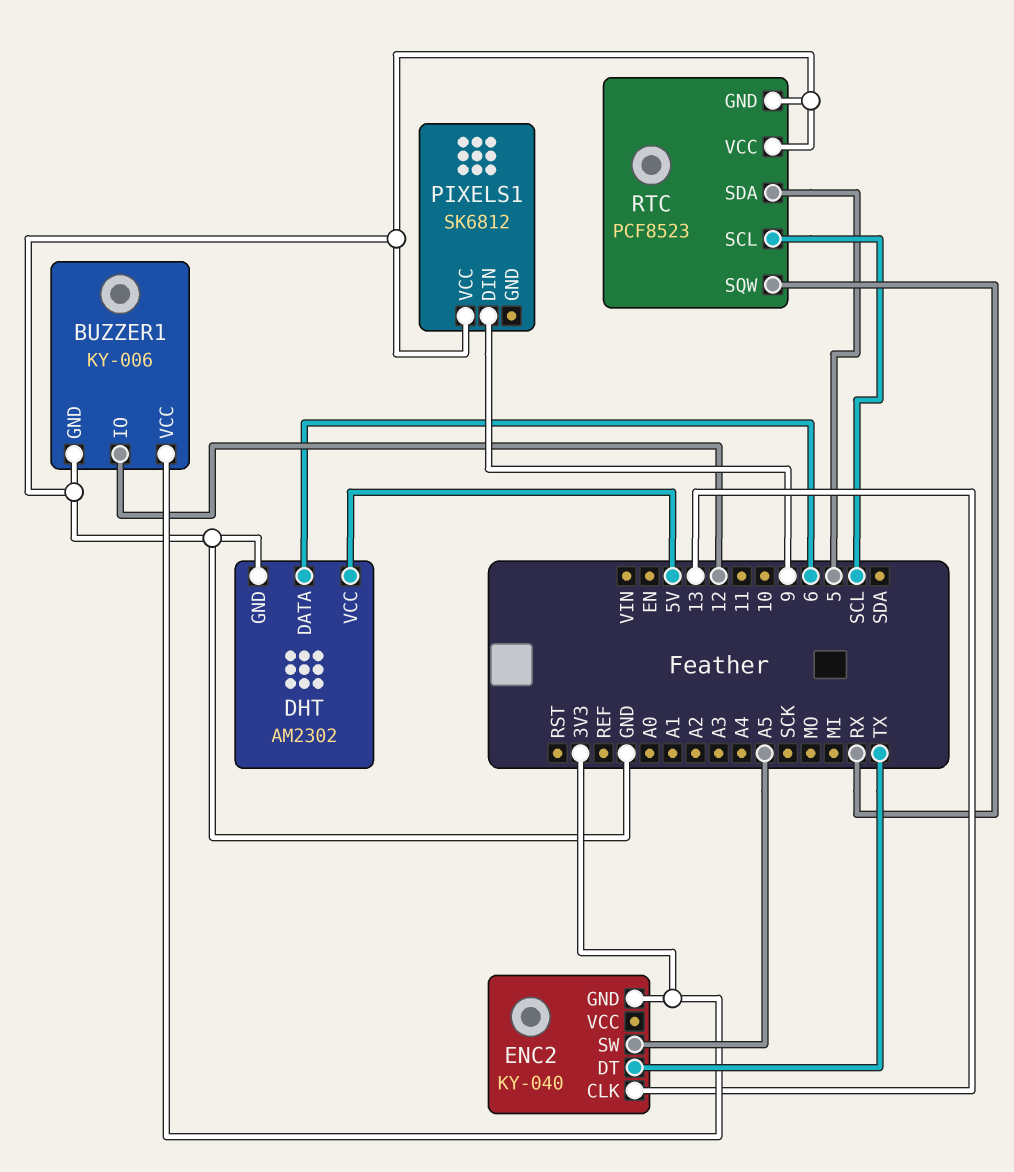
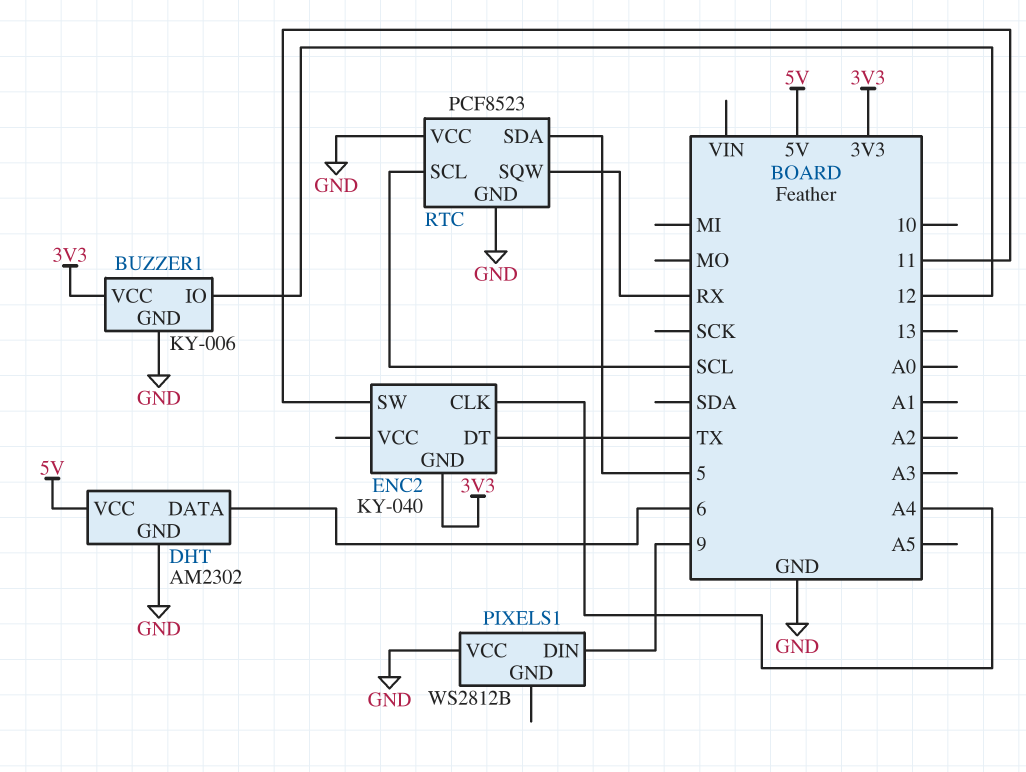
ENC2 pin CLK: 13 -> A4
ENC2 pin SW: A5 -> 11
PIXELS1: SK6812 -> WS2812B

